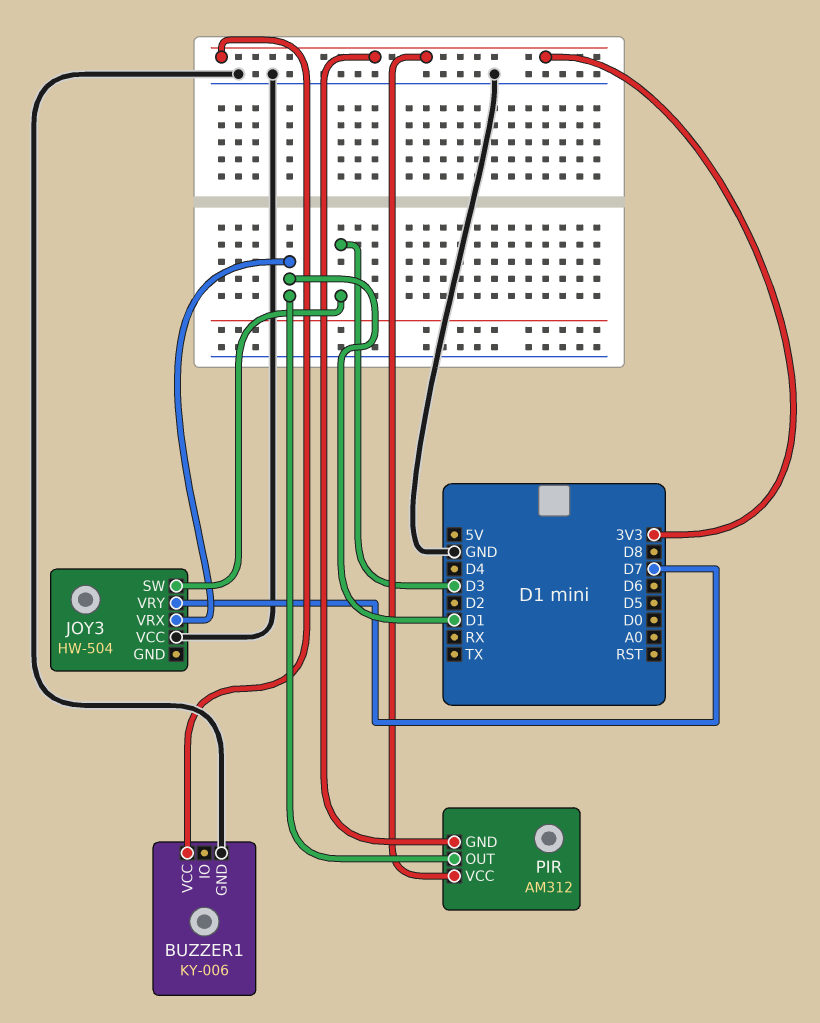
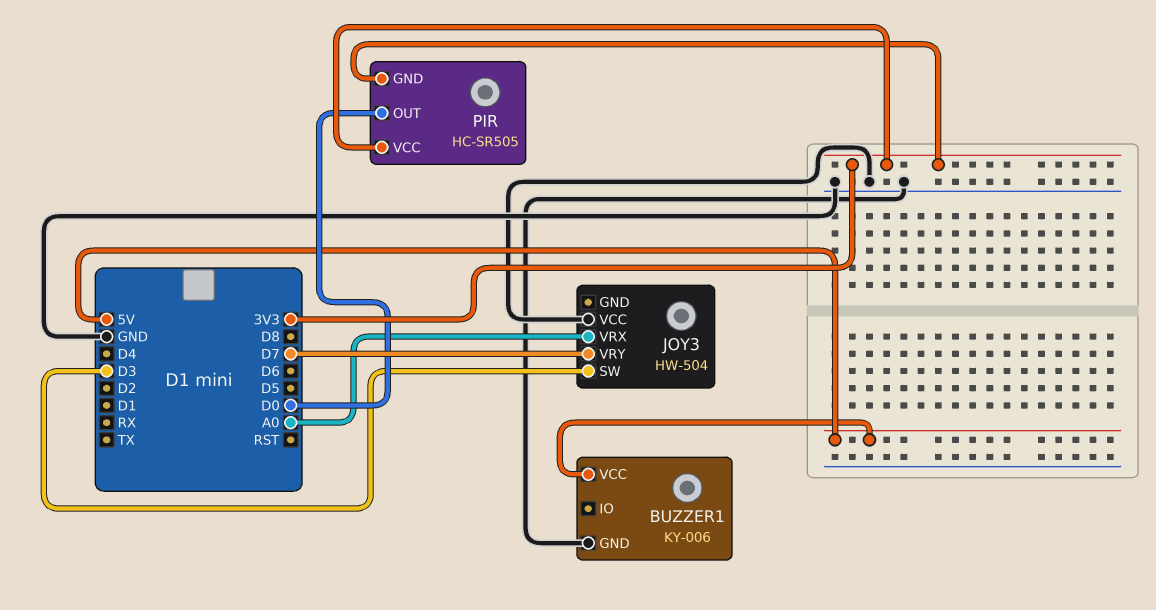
BUZZER1 pin VCC: 3V3 -> 5V
JOY3 pin VRX: D1 -> A0
PIR: AM312 -> HC-SR505
PIR pin OUT: D1 -> D0

